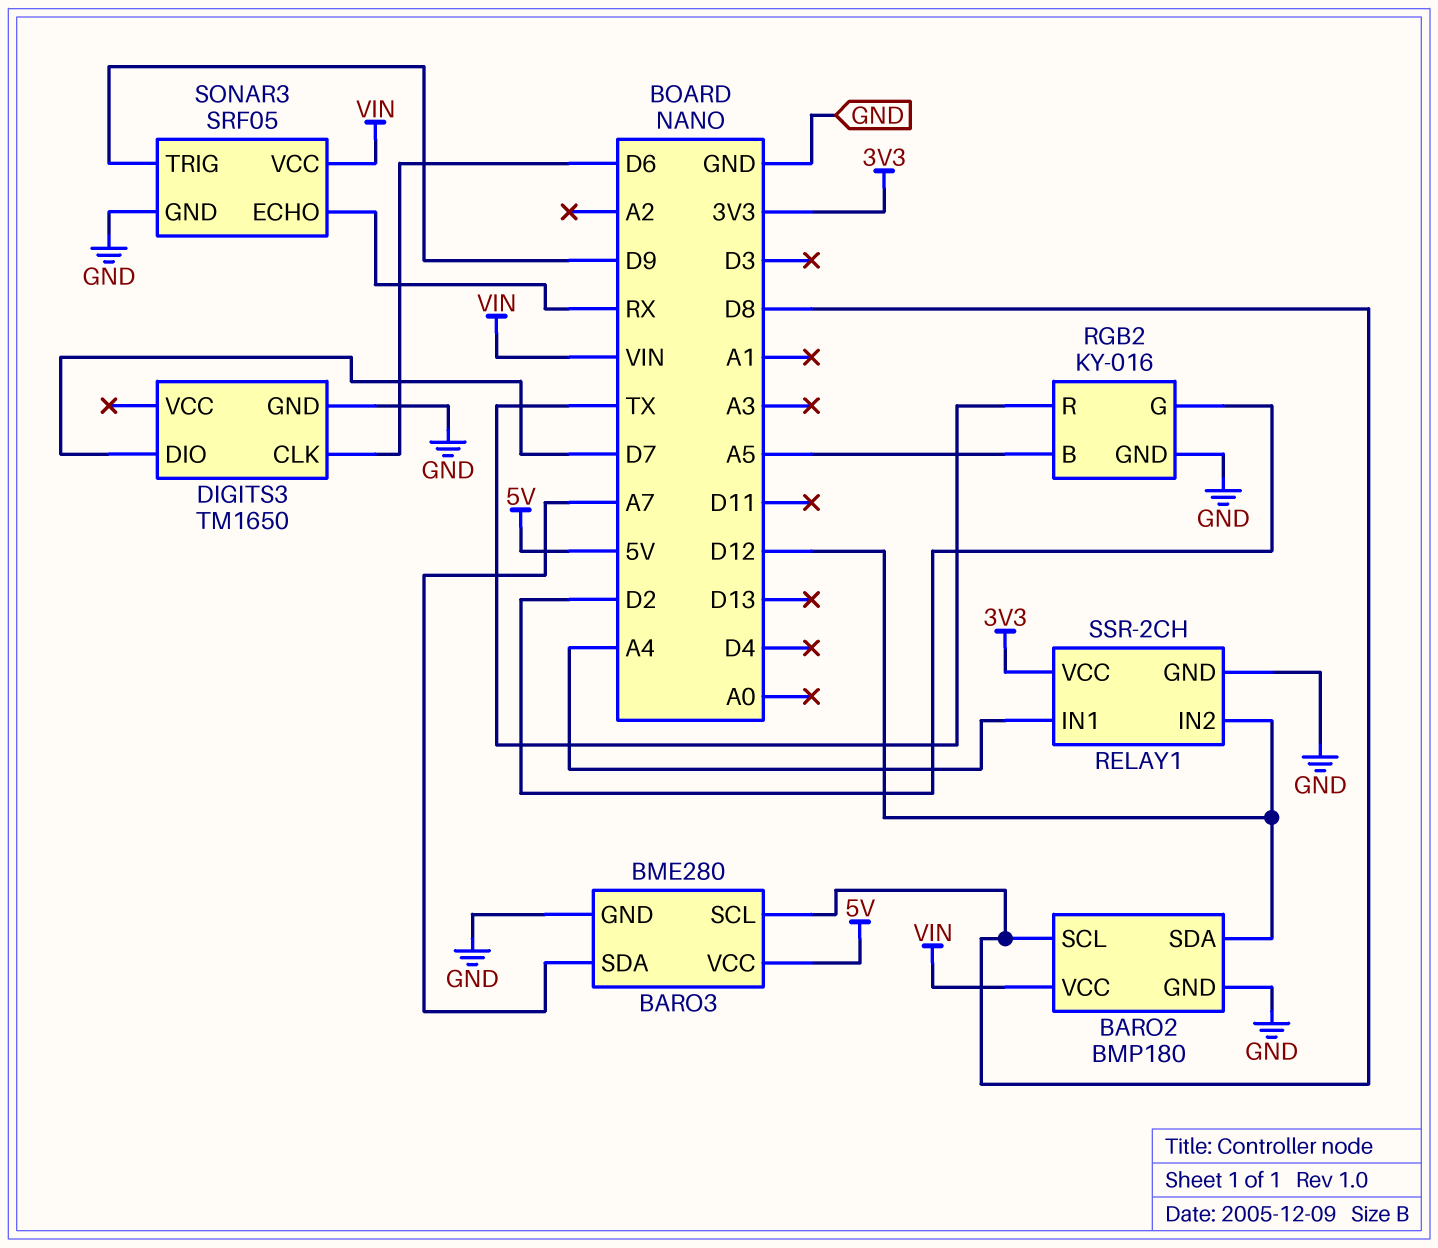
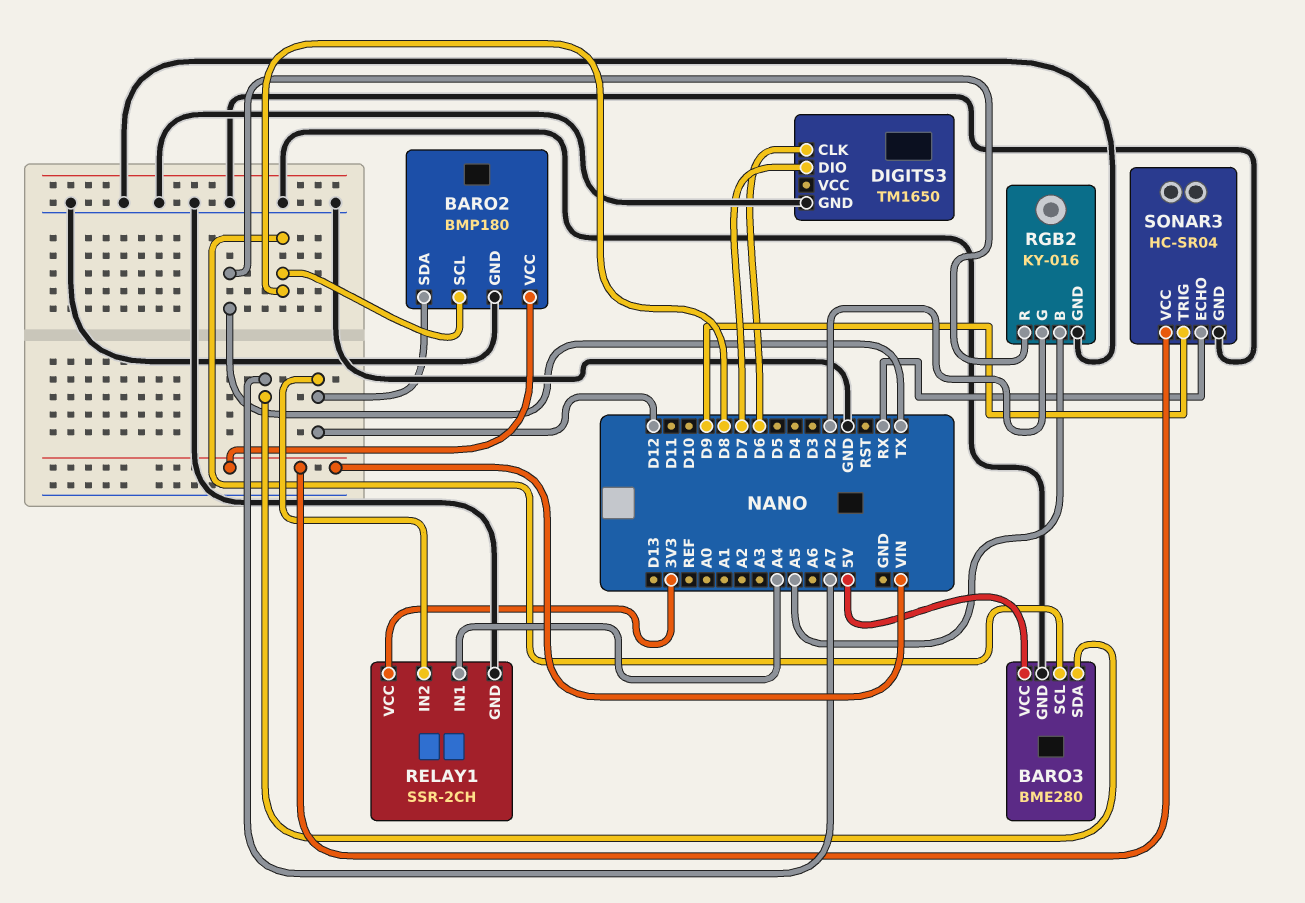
SONAR3: SRF05 -> HC-SR04

